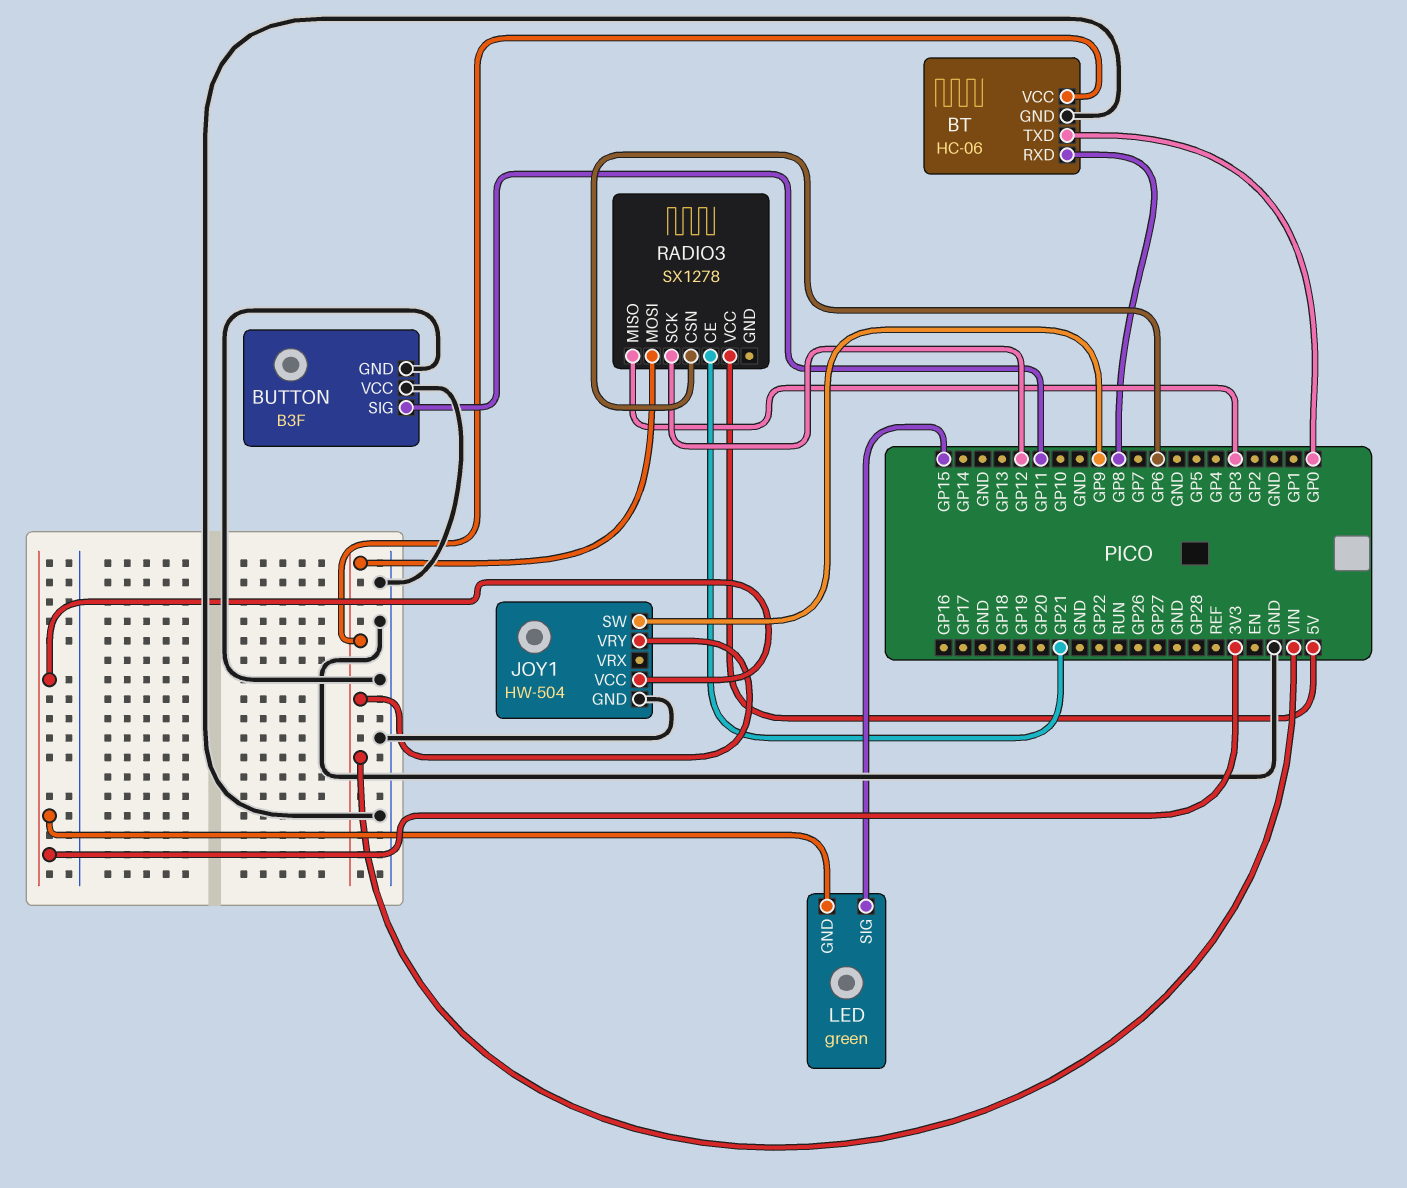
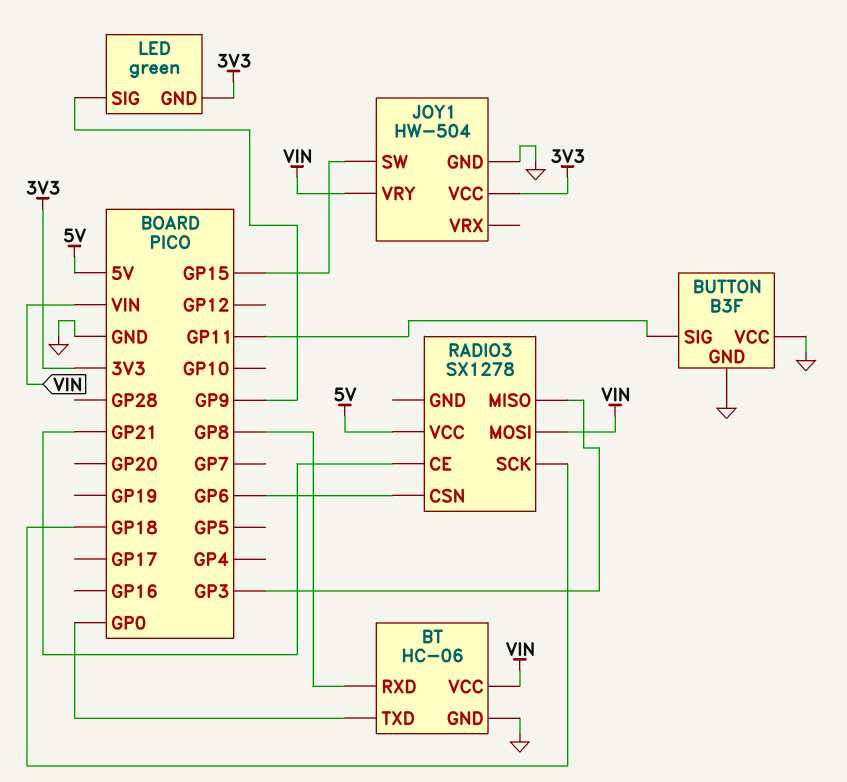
JOY1 pin SW: GP9 -> GP15
LED pin SIG: GP15 -> GP9
RADIO3 pin SCK: GP12 -> GP18

